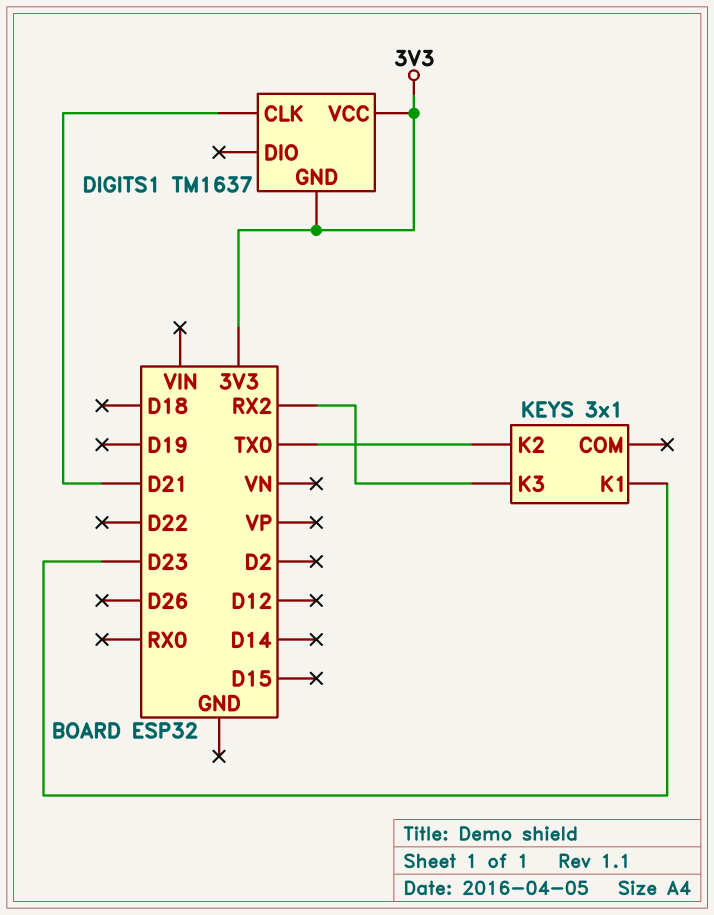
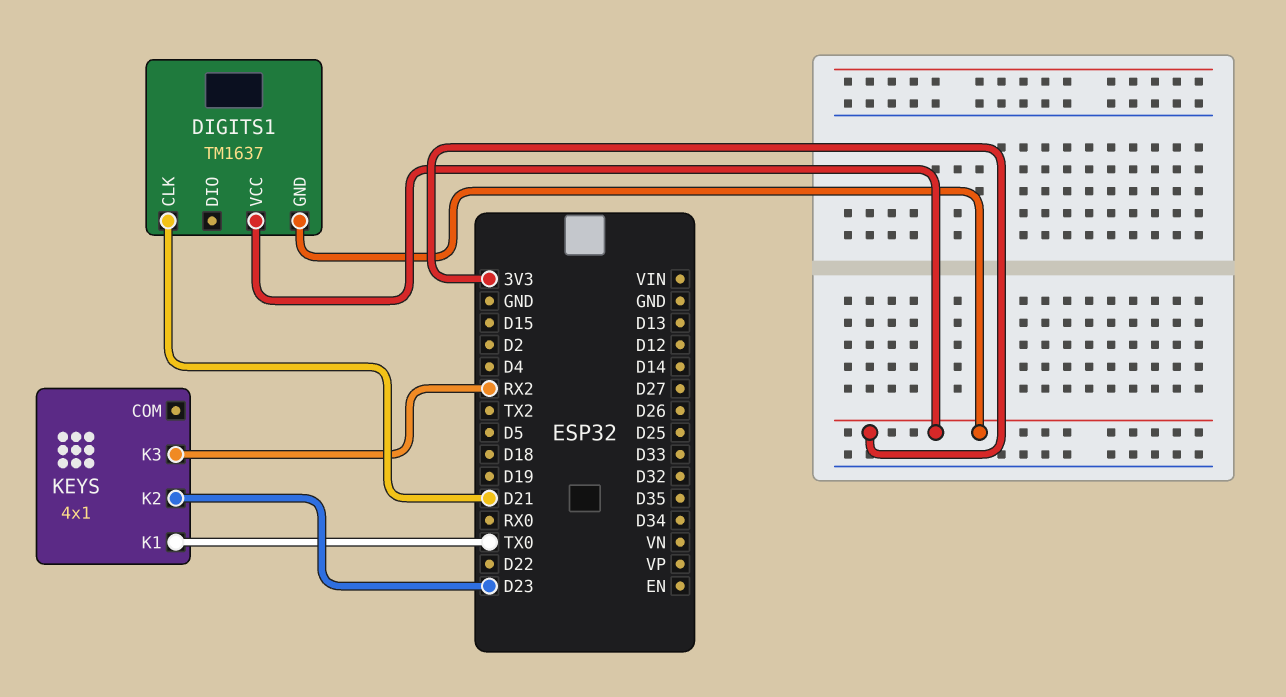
KEYS: 3x1 -> 4x1
KEYS pin K1: D23 -> TX0
KEYS pin K2: TX0 -> D23

